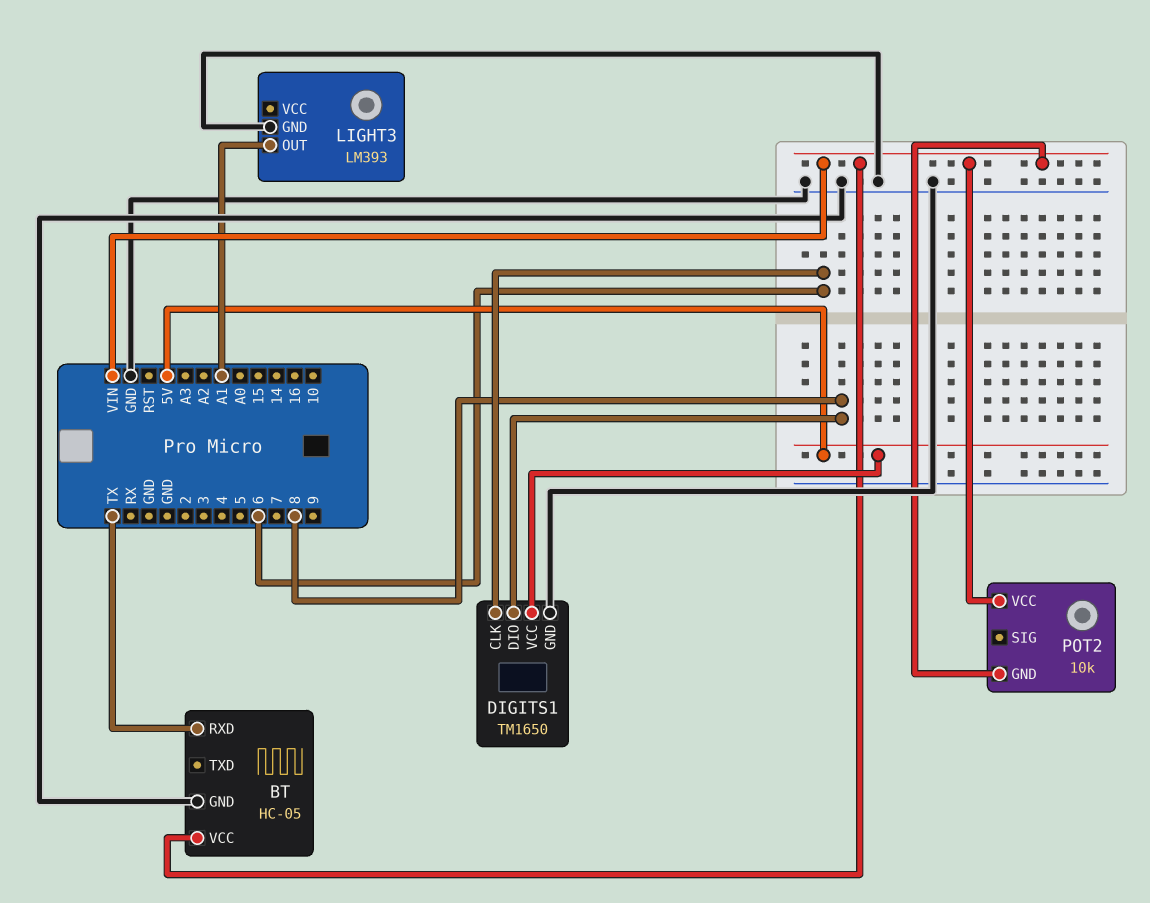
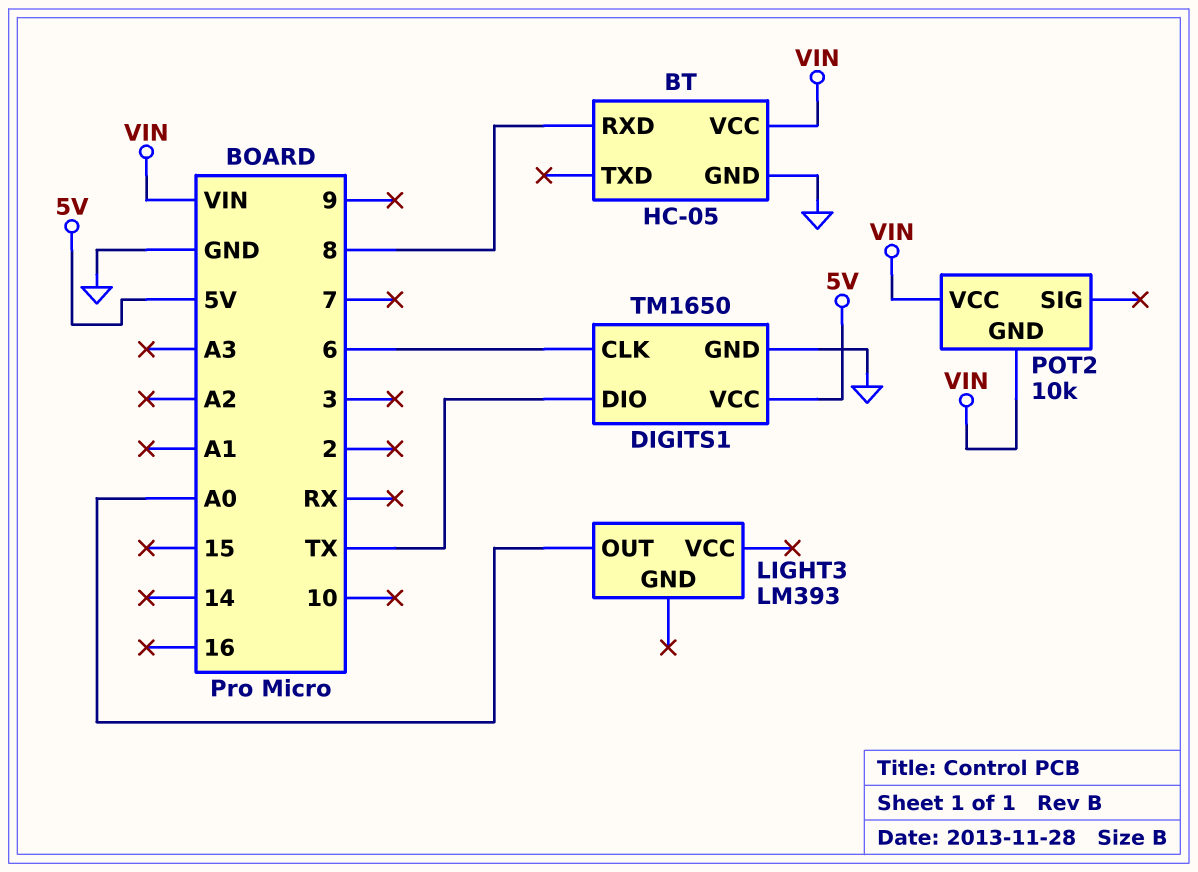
BT pin RXD: TX -> 8
DIGITS1 pin DIO: 8 -> TX
LIGHT3 pin GND: GND -> none
LIGHT3 pin OUT: A1 -> A0

